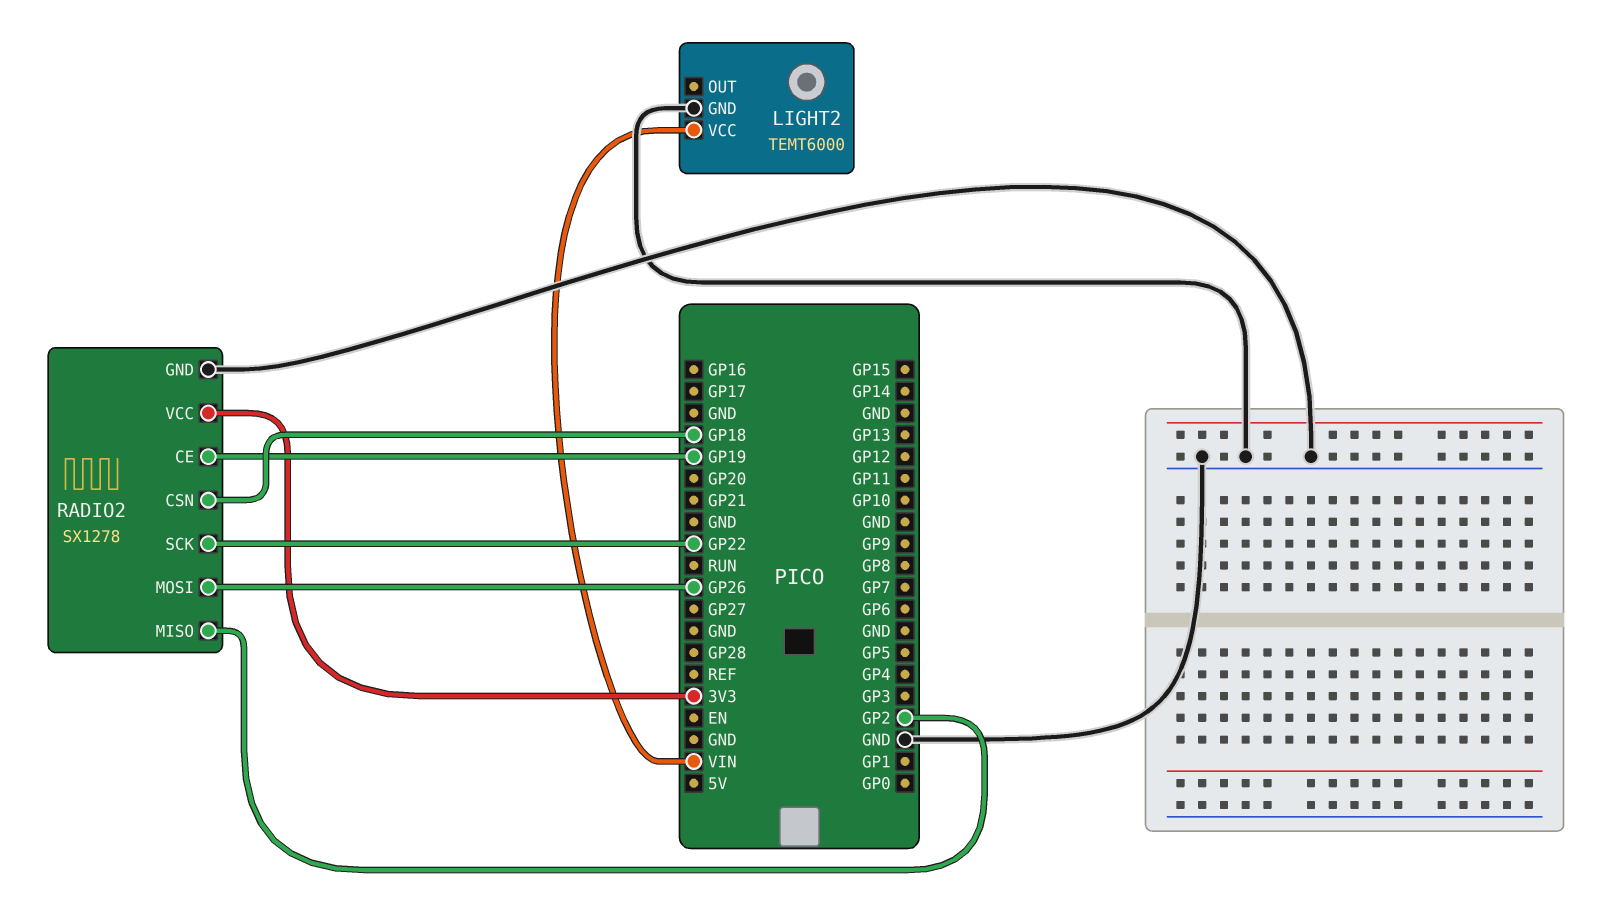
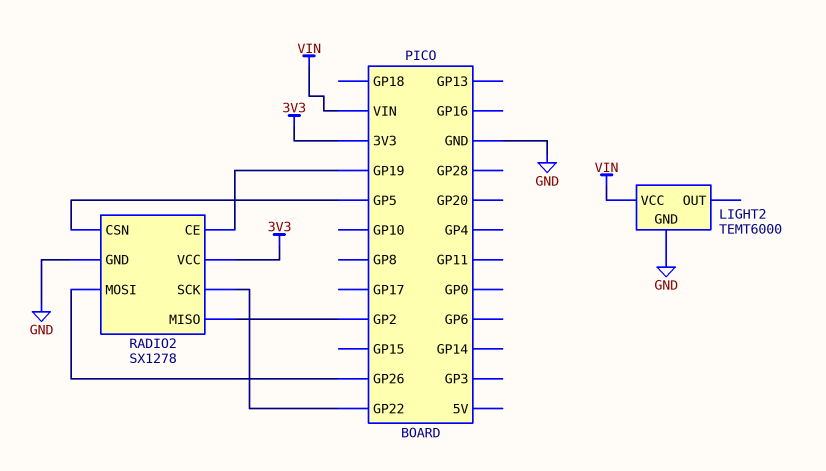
RADIO2 pin CSN: GP18 -> GP5

